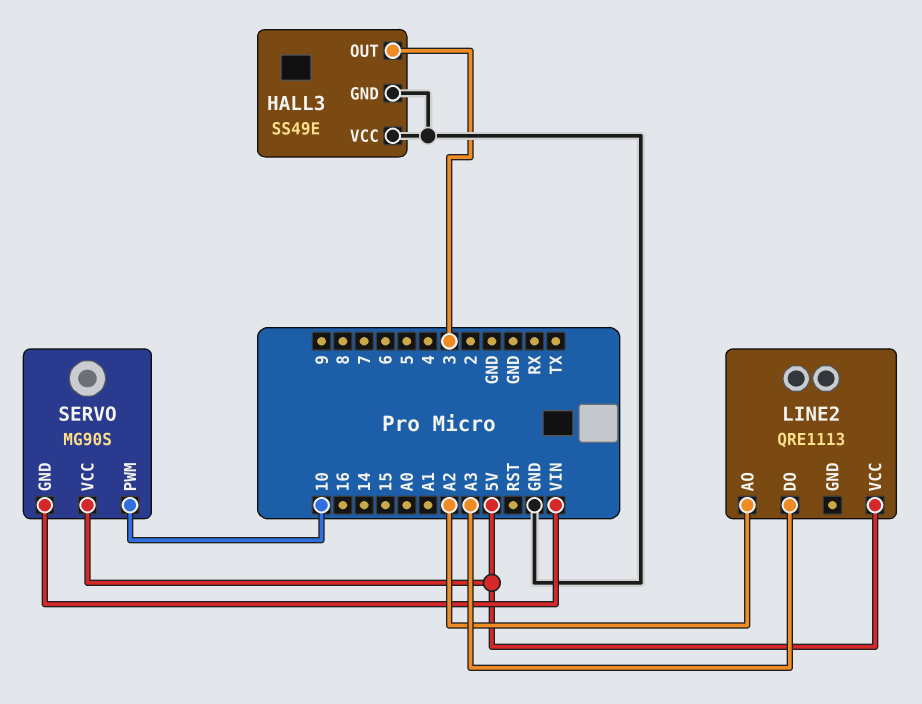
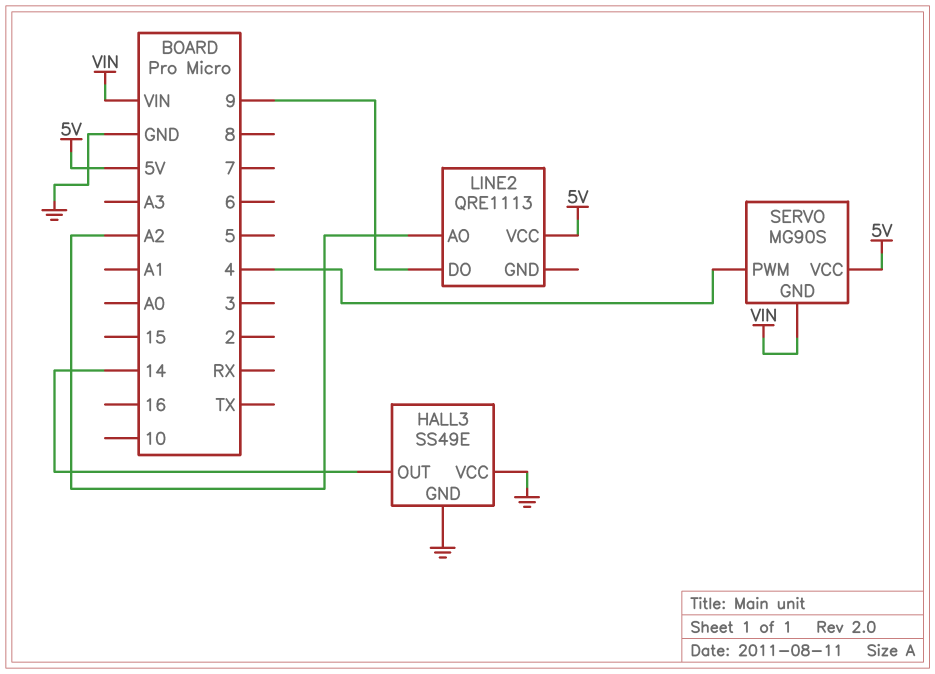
HALL3 pin OUT: 3 -> 14
LINE2 pin DO: A3 -> 9
SERVO pin PWM: 10 -> 4

